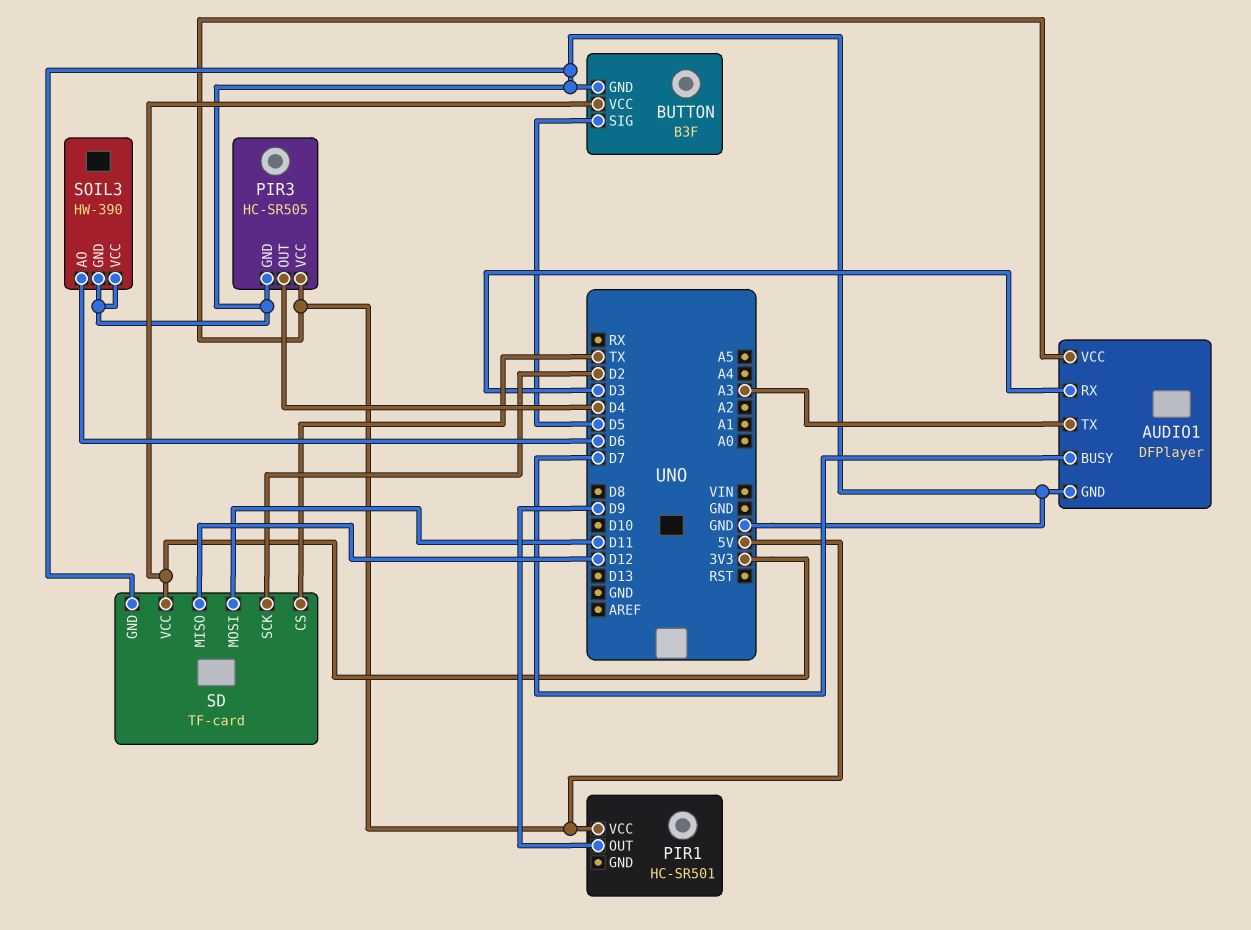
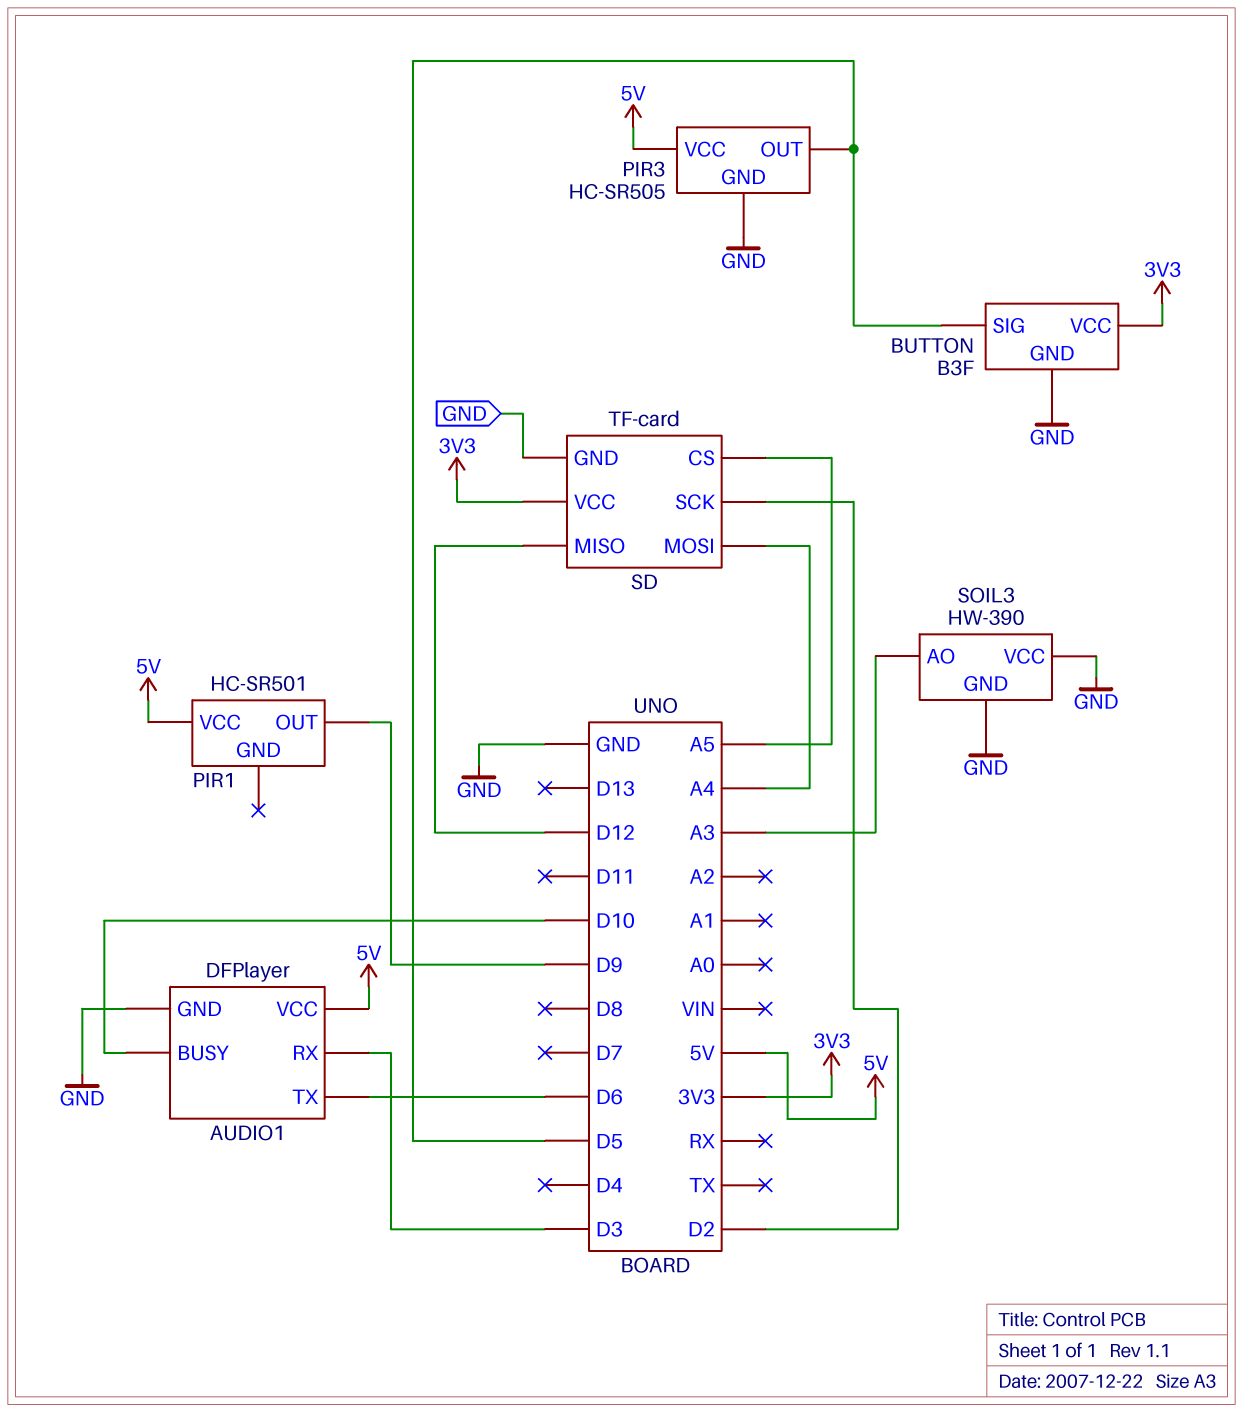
AUDIO1 pin BUSY: D7 -> D10
AUDIO1 pin TX: A3 -> D6
PIR3 pin OUT: D4 -> D5
SD pin CS: TX -> A5
SD pin MOSI: D11 -> A4
SOIL3 pin AO: D6 -> A3

